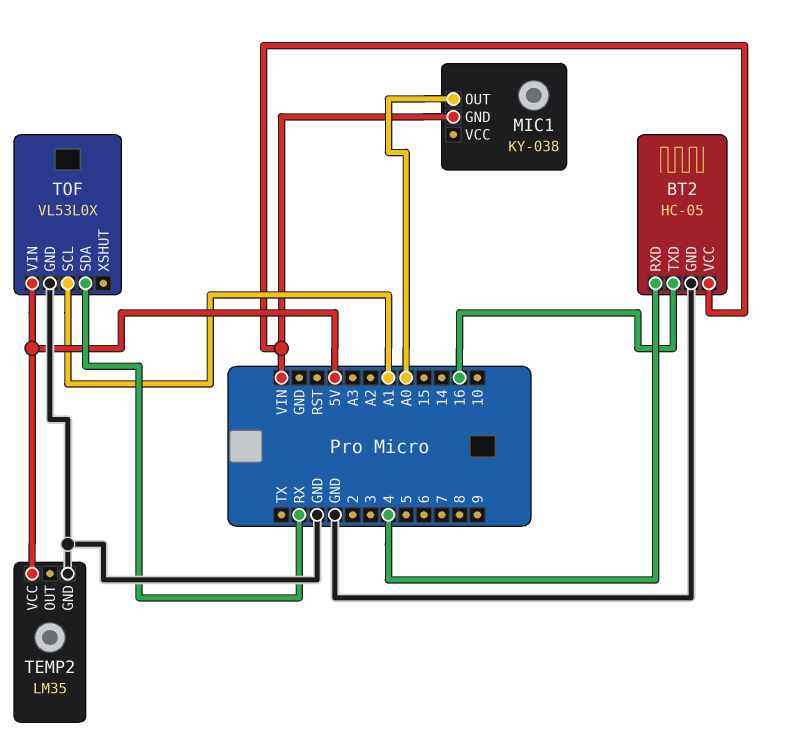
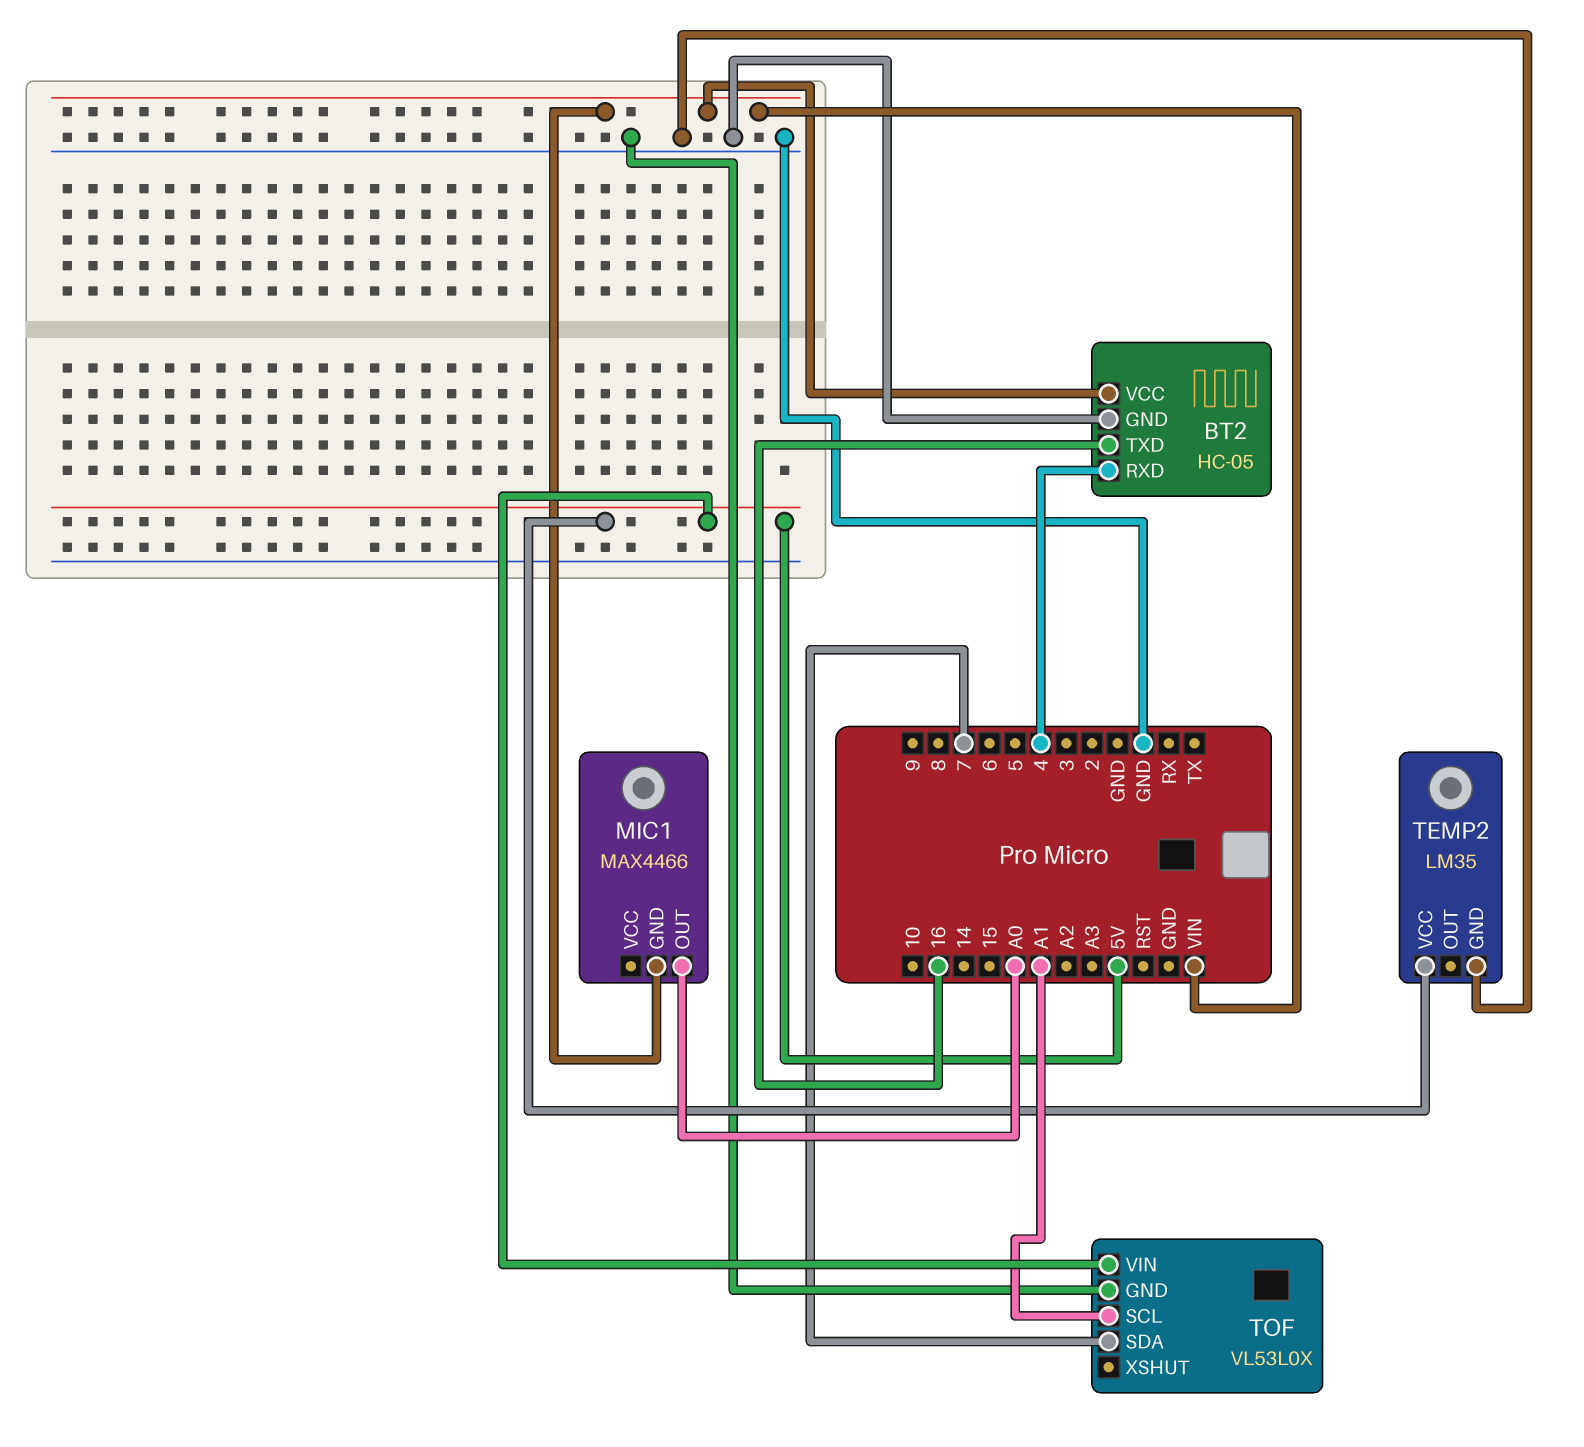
MIC1: KY-038 -> MAX4466
TOF pin SDA: RX -> 7

